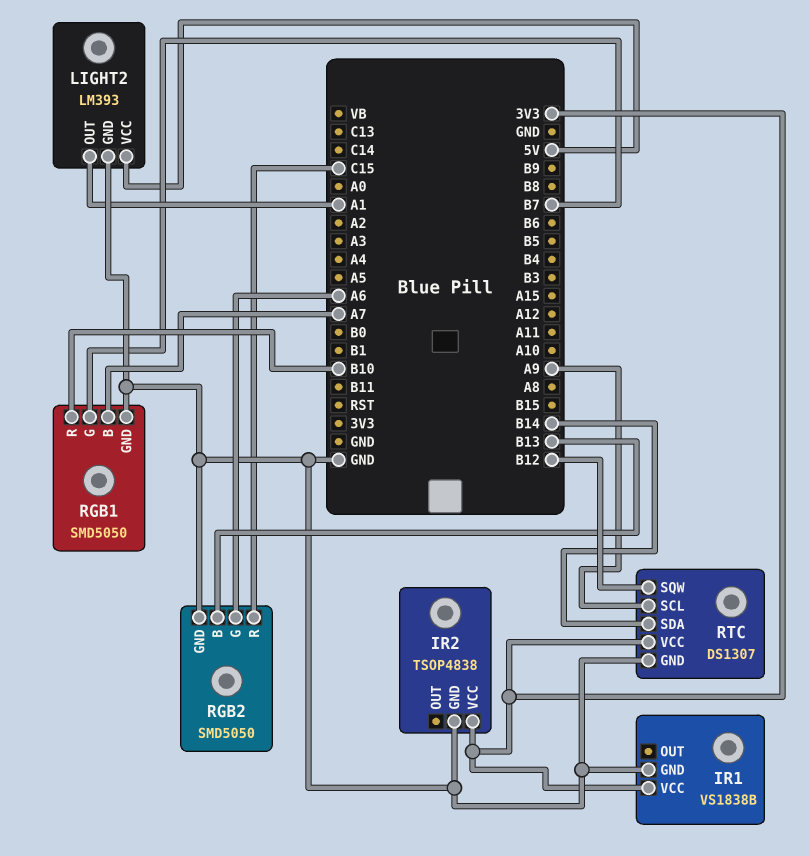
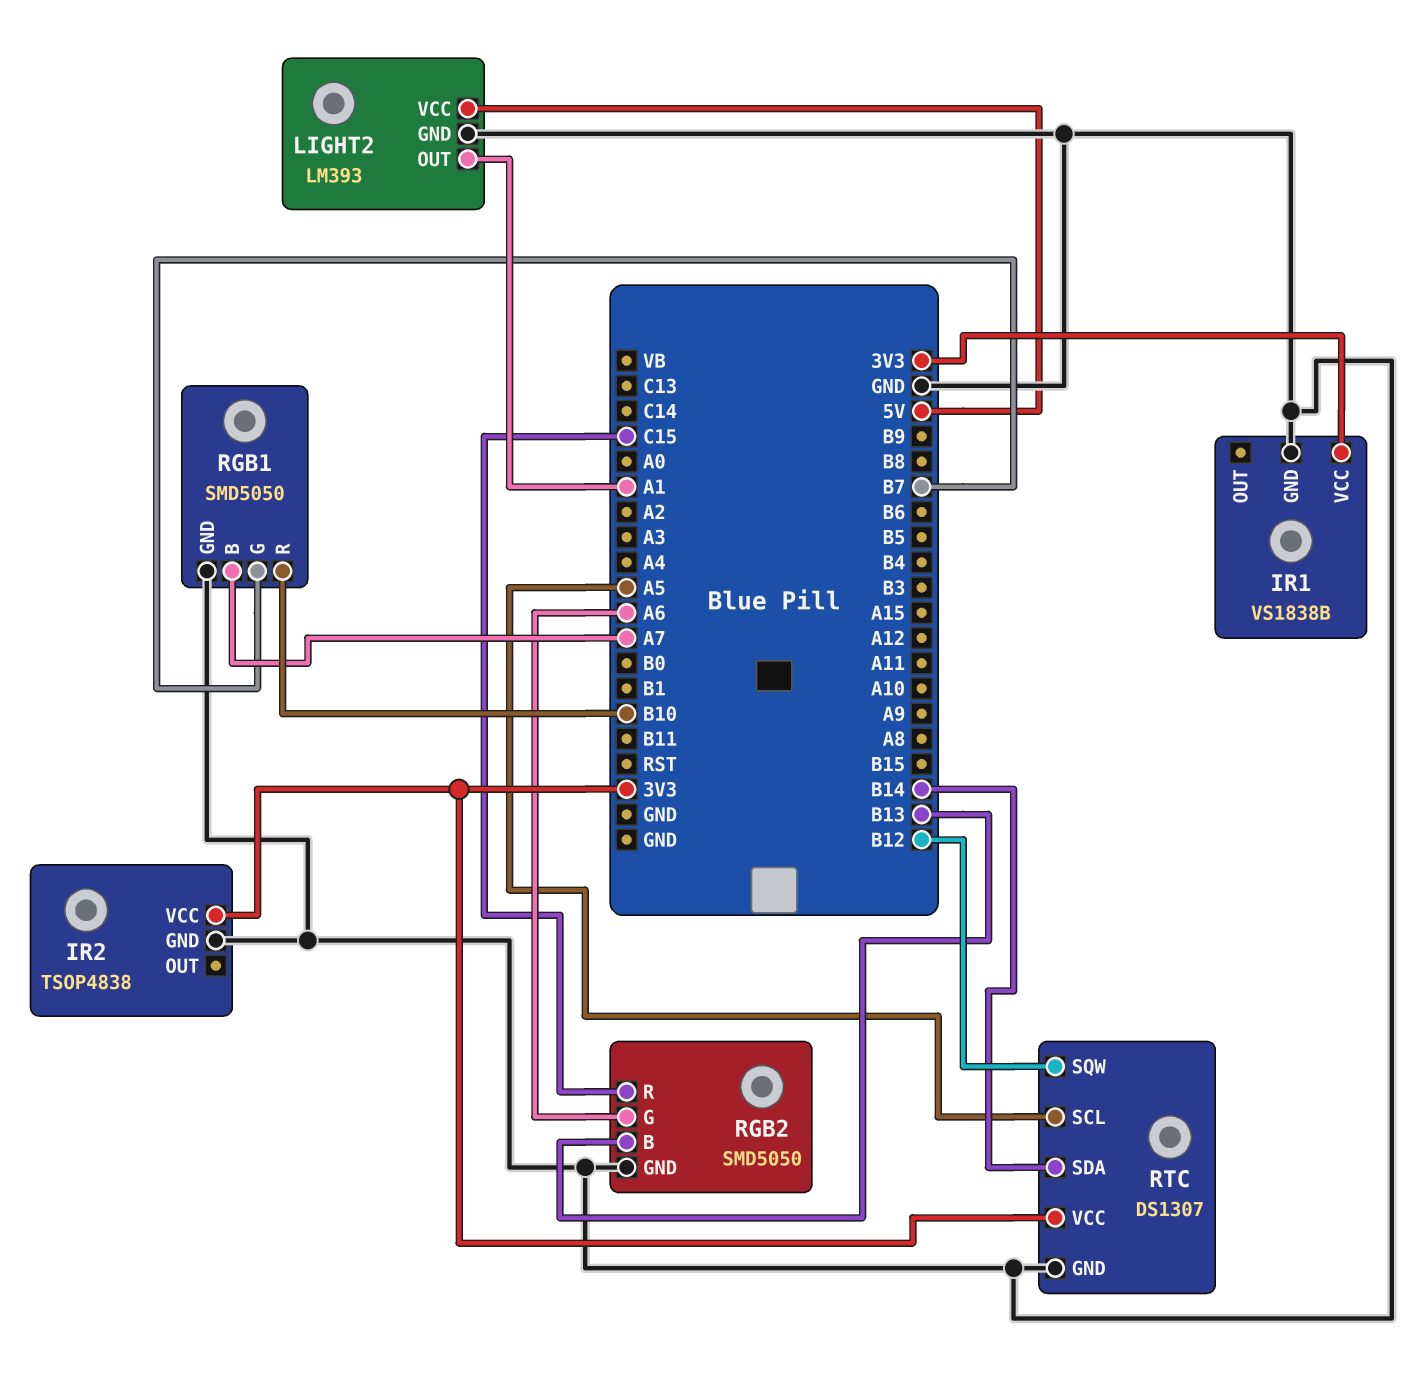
RTC pin SCL: A9 -> A5

